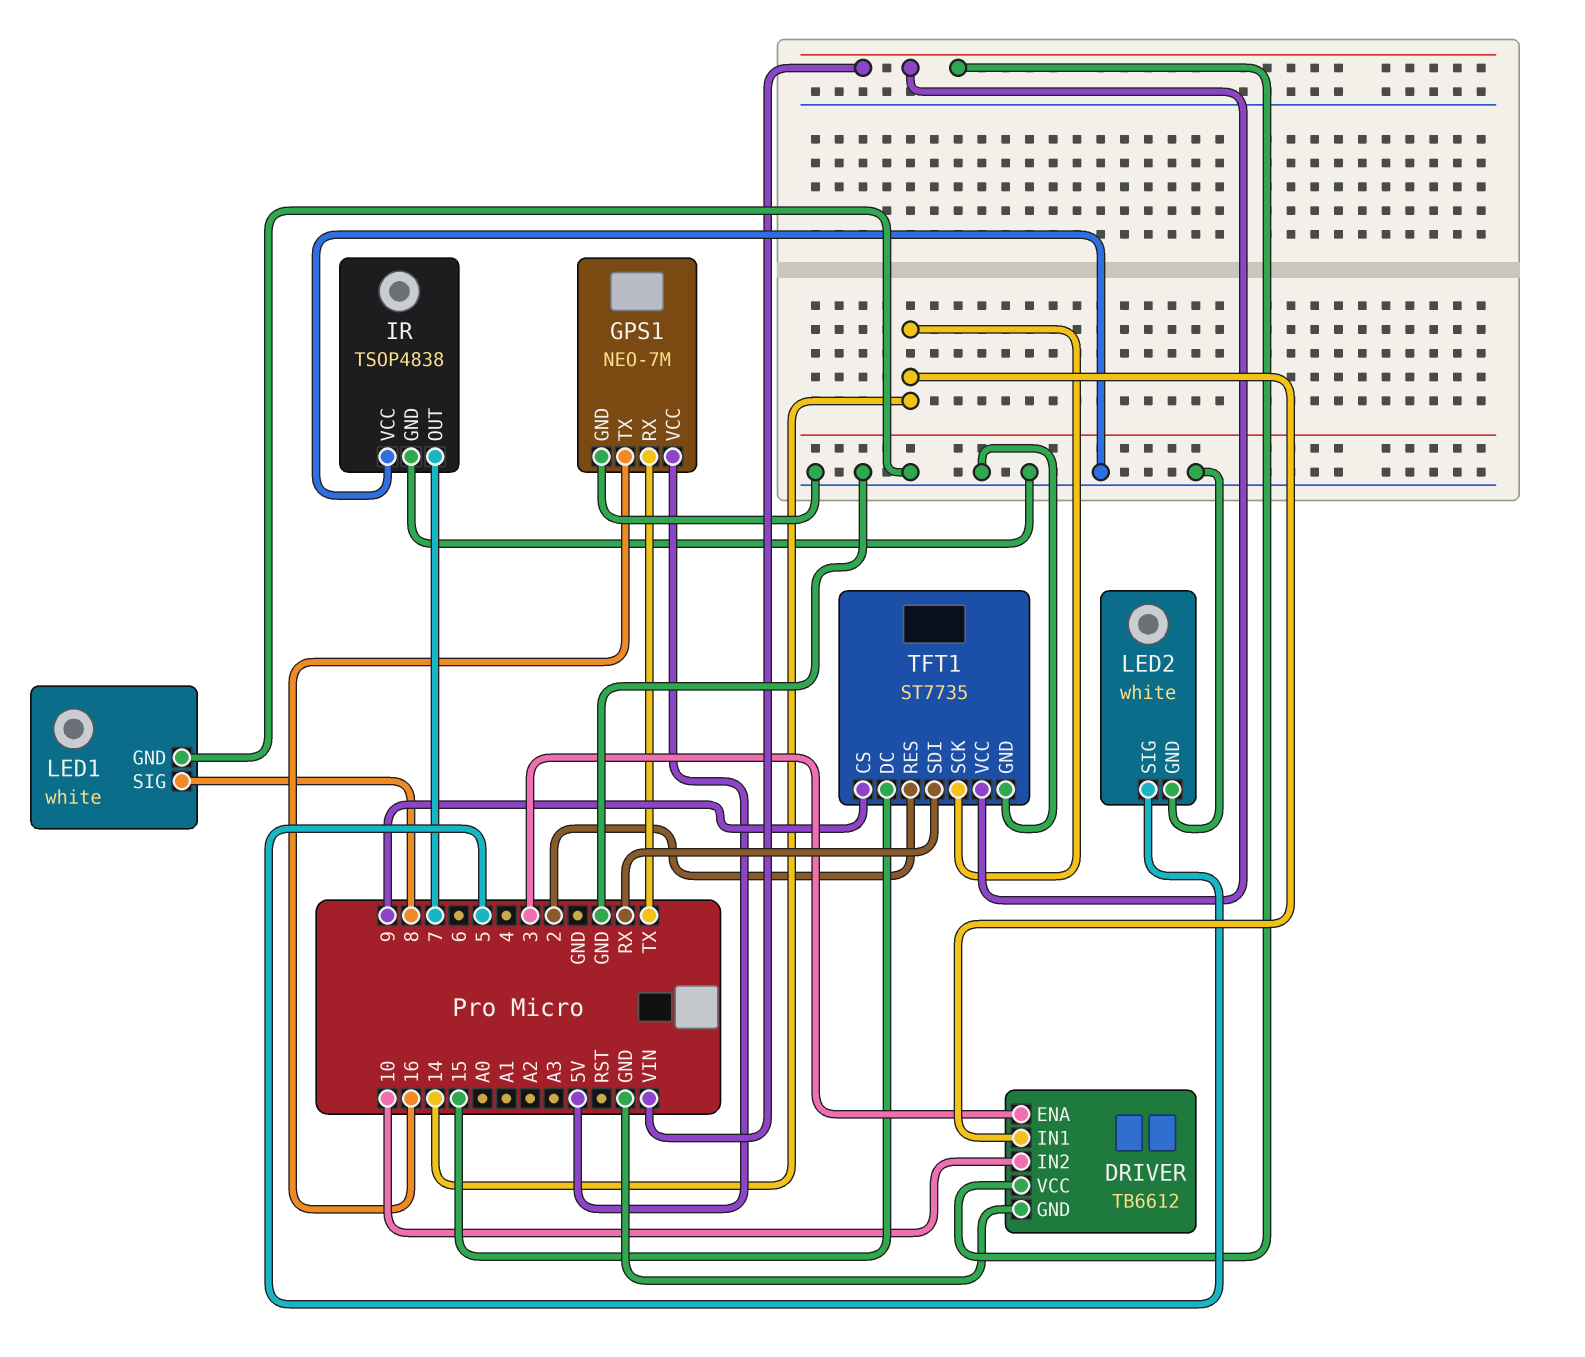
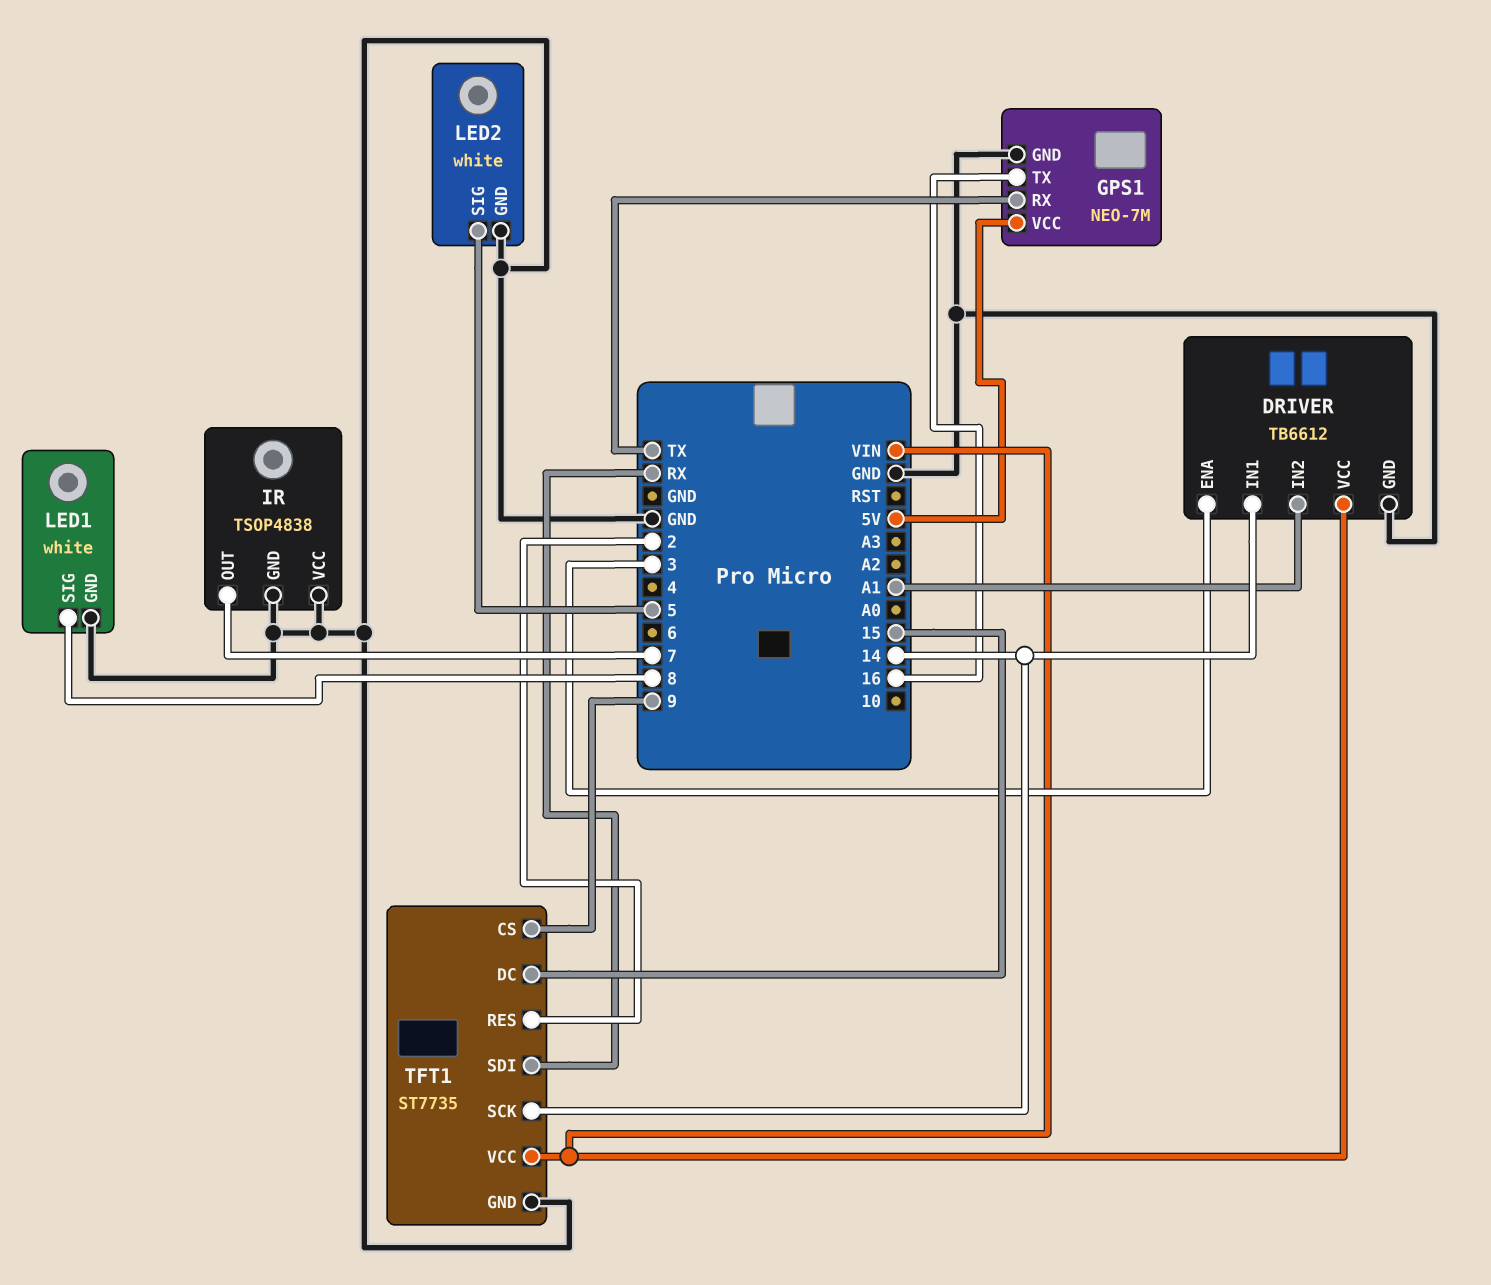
DRIVER pin IN2: 10 -> A1

